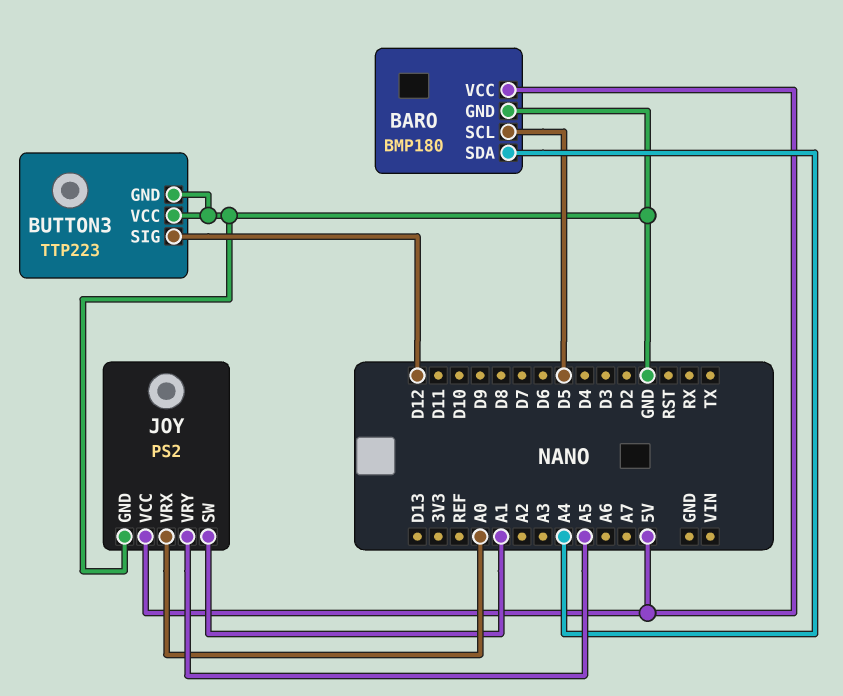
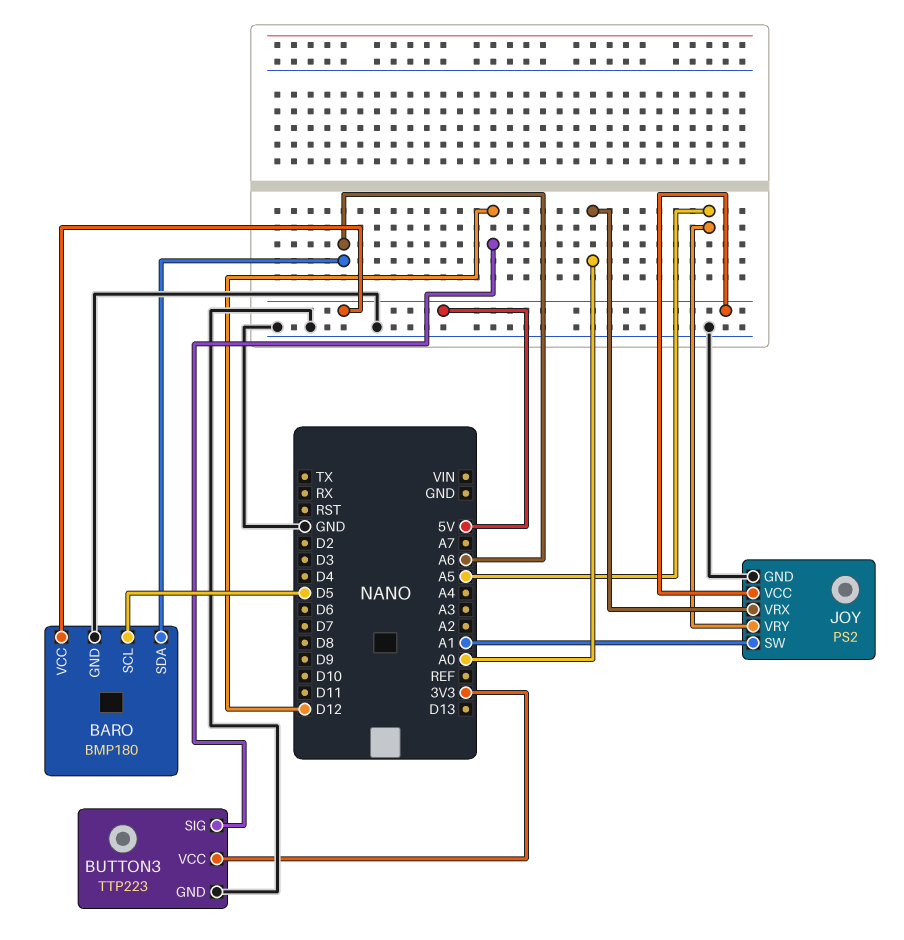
BARO pin SDA: A4 -> A6
BUTTON3 pin VCC: GND -> 3V3

